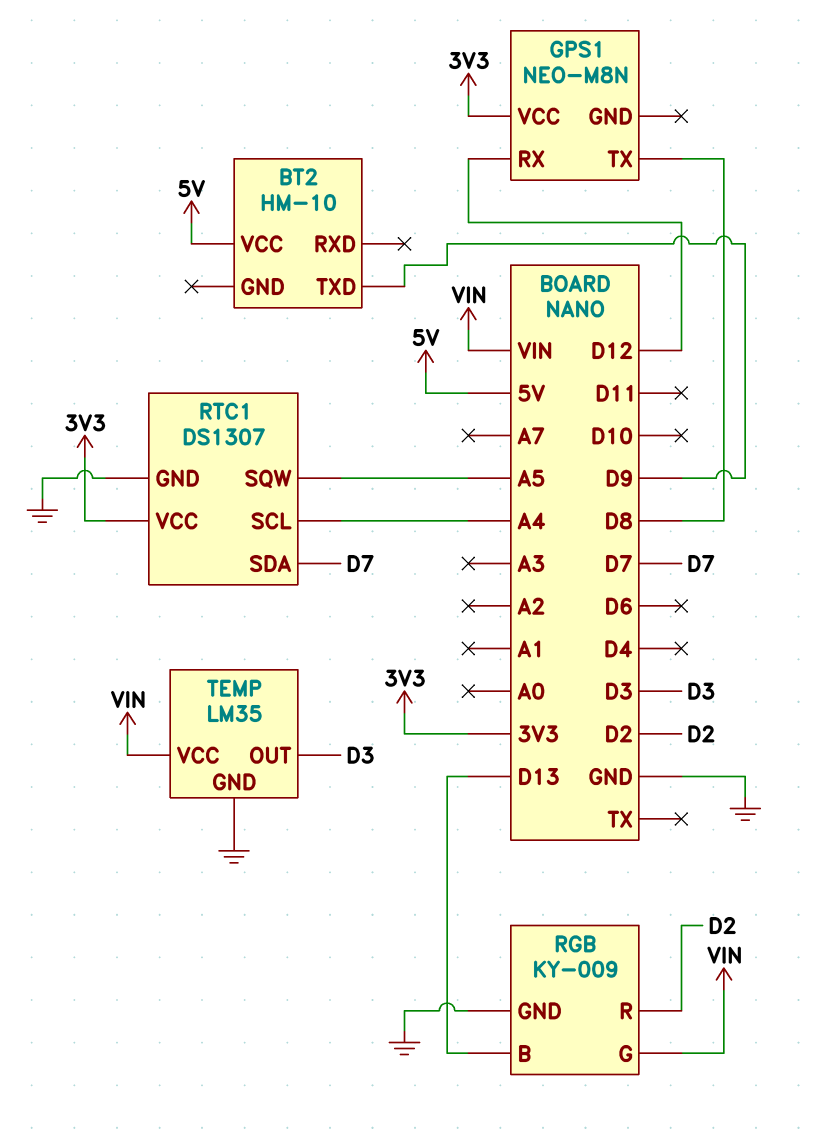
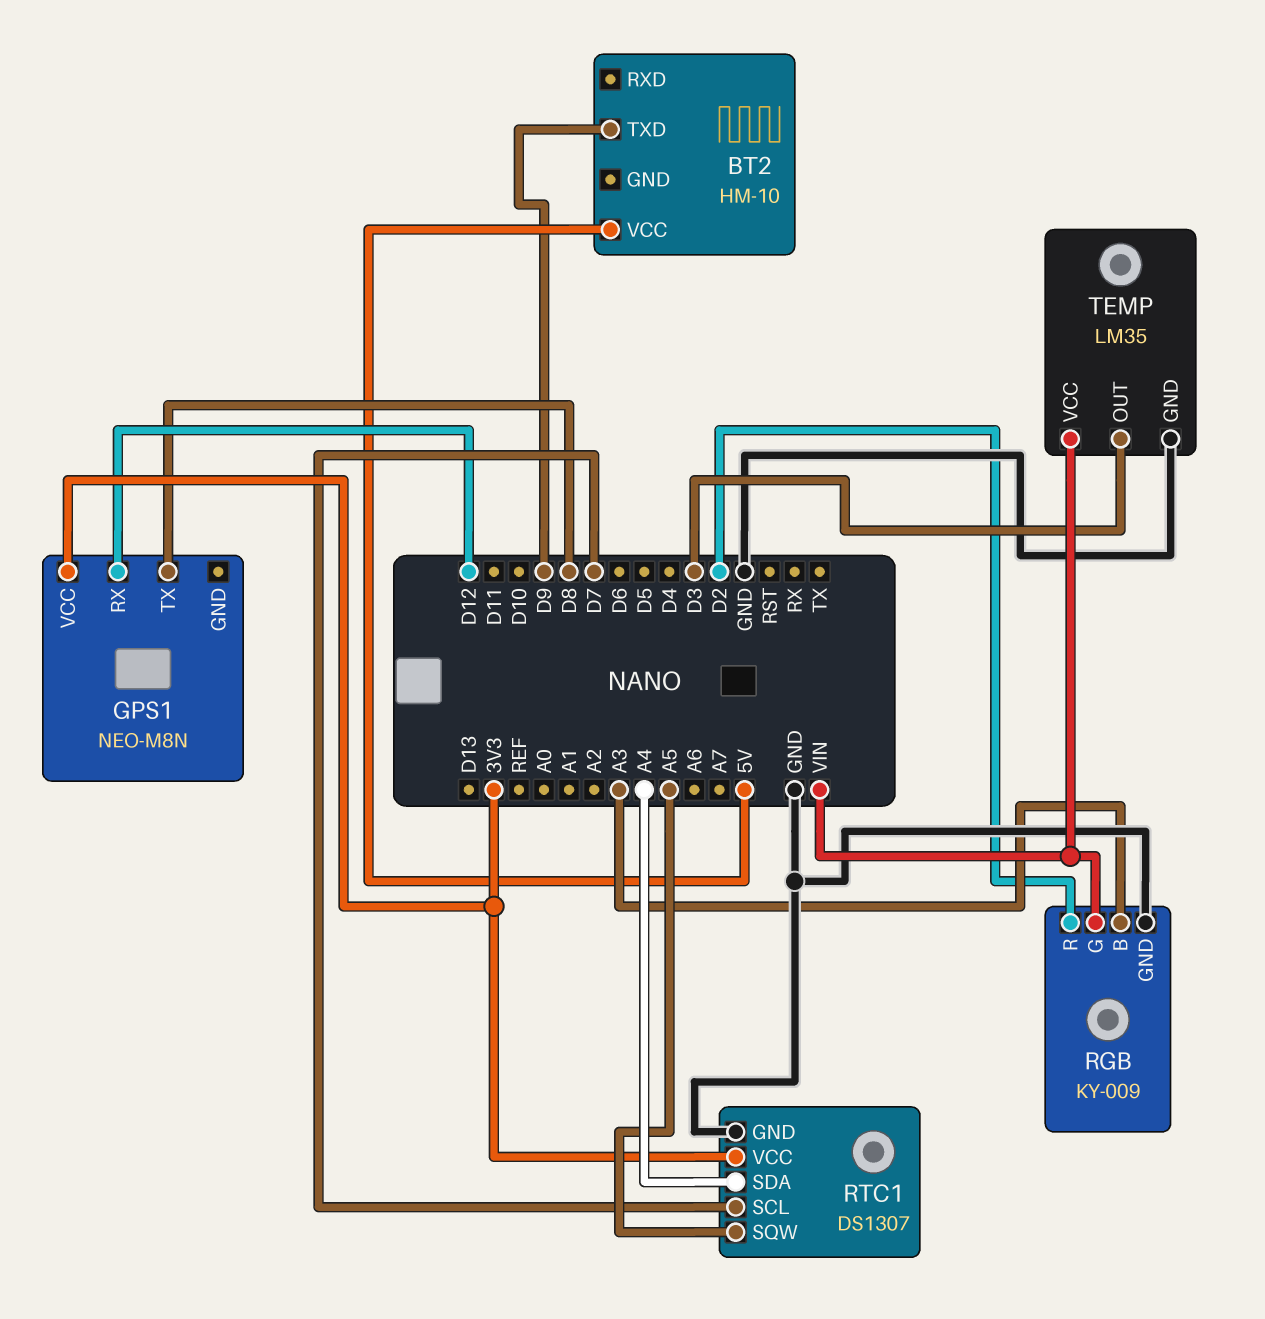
RGB pin B: D13 -> A3
RTC1 pin SCL: A4 -> D7
RTC1 pin SDA: D7 -> A4

